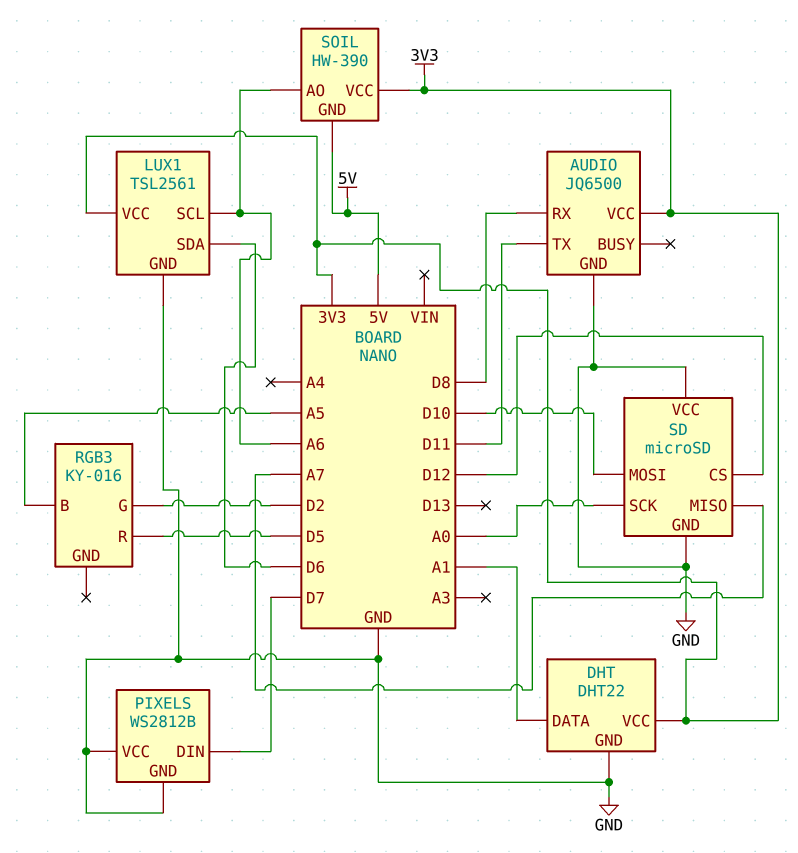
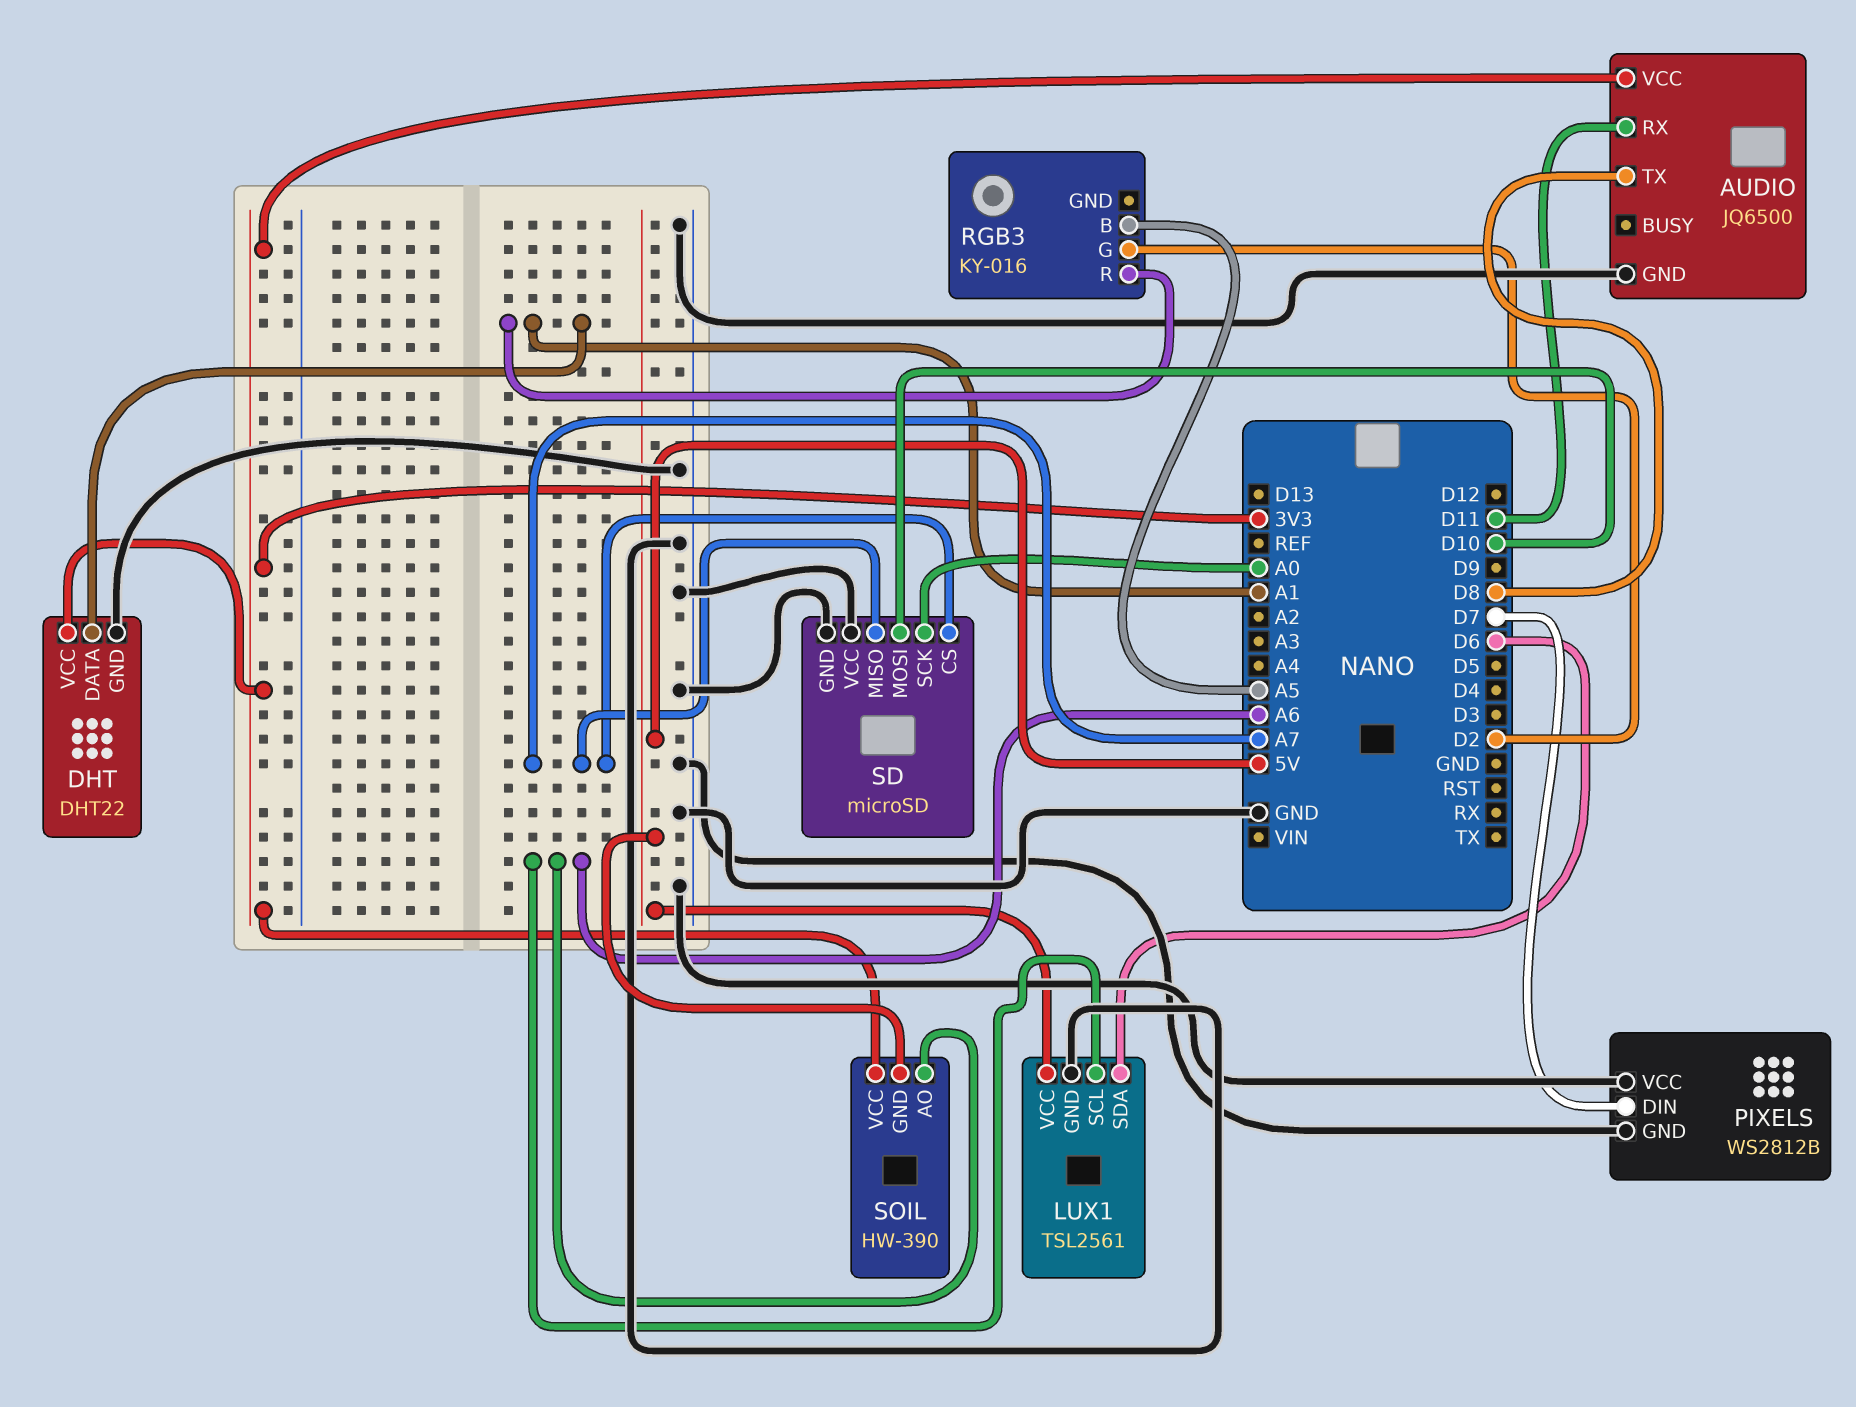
AUDIO pin RX: D8 -> D11
AUDIO pin TX: D11 -> D8
LUX1 pin VCC: 3V3 -> 5V
RGB3 pin R: D5 -> A1
SD pin CS: D12 -> A7

